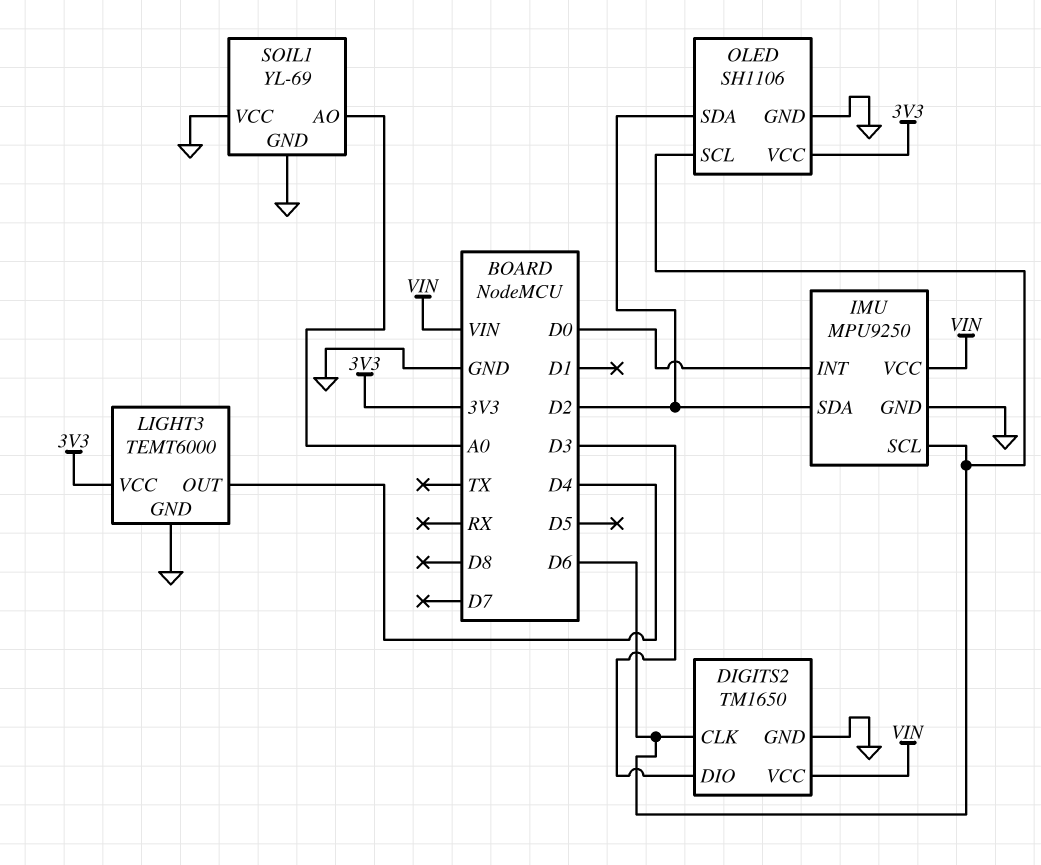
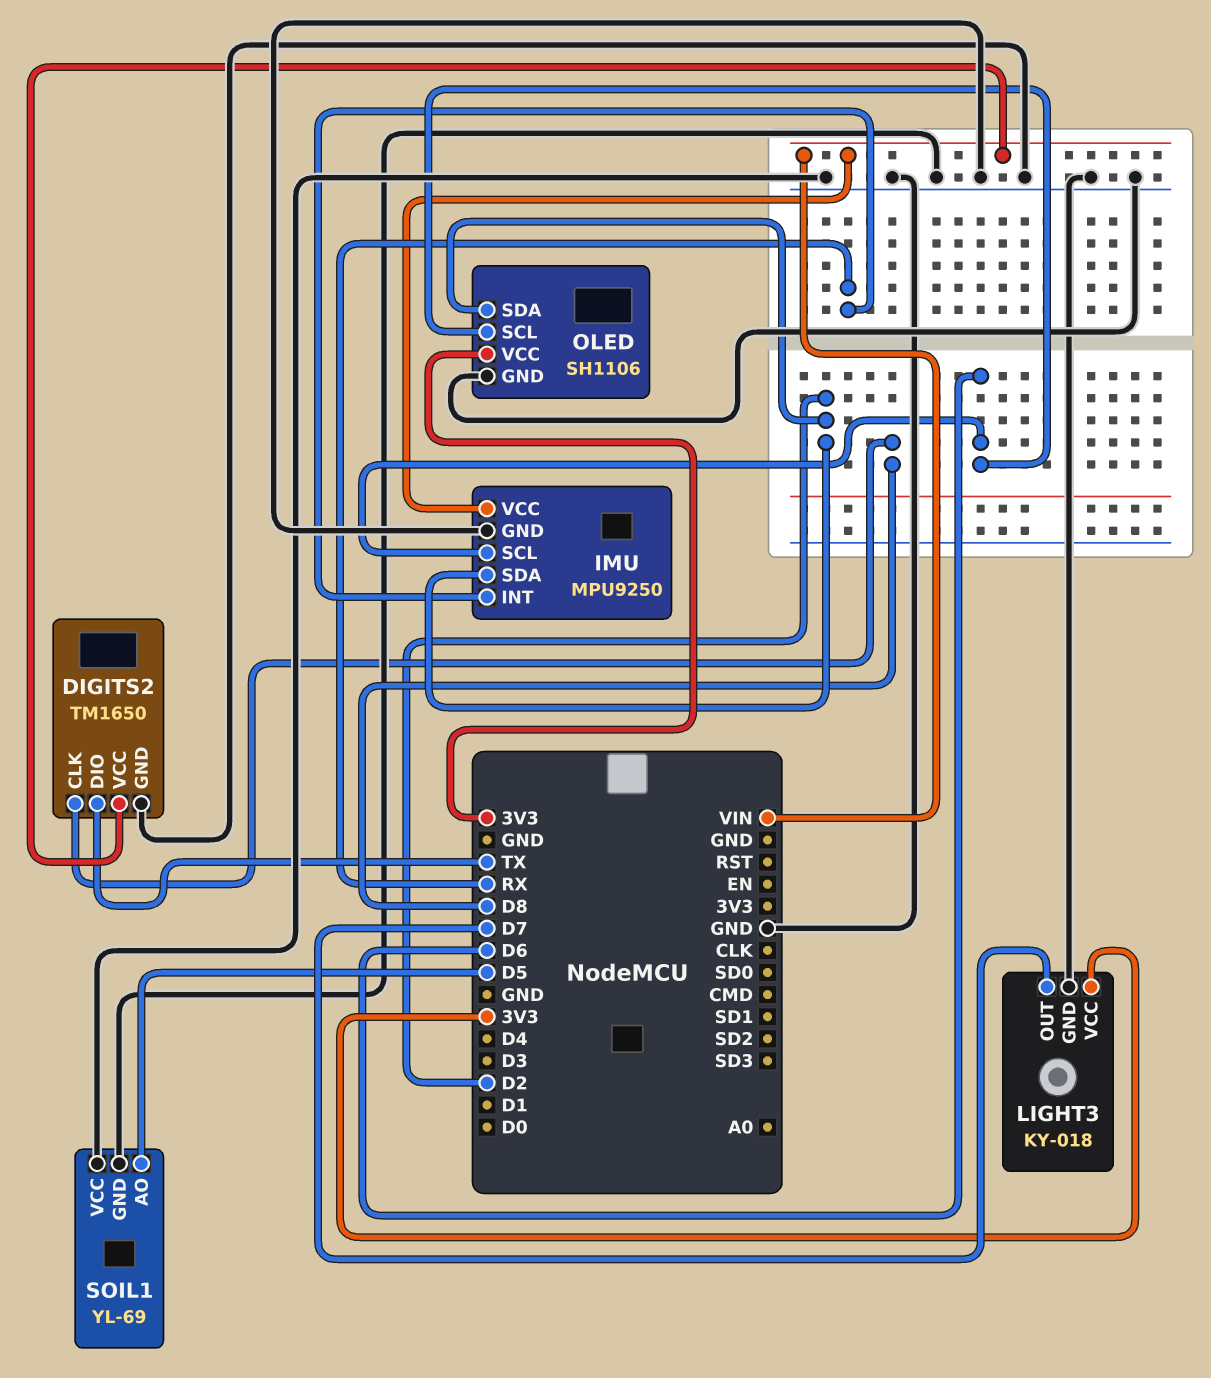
DIGITS2 pin CLK: D6 -> D8
DIGITS2 pin DIO: D3 -> TX
IMU pin INT: D0 -> RX
LIGHT3: TEMT6000 -> KY-018
LIGHT3 pin OUT: D4 -> D7
SOIL1 pin AO: A0 -> D5

